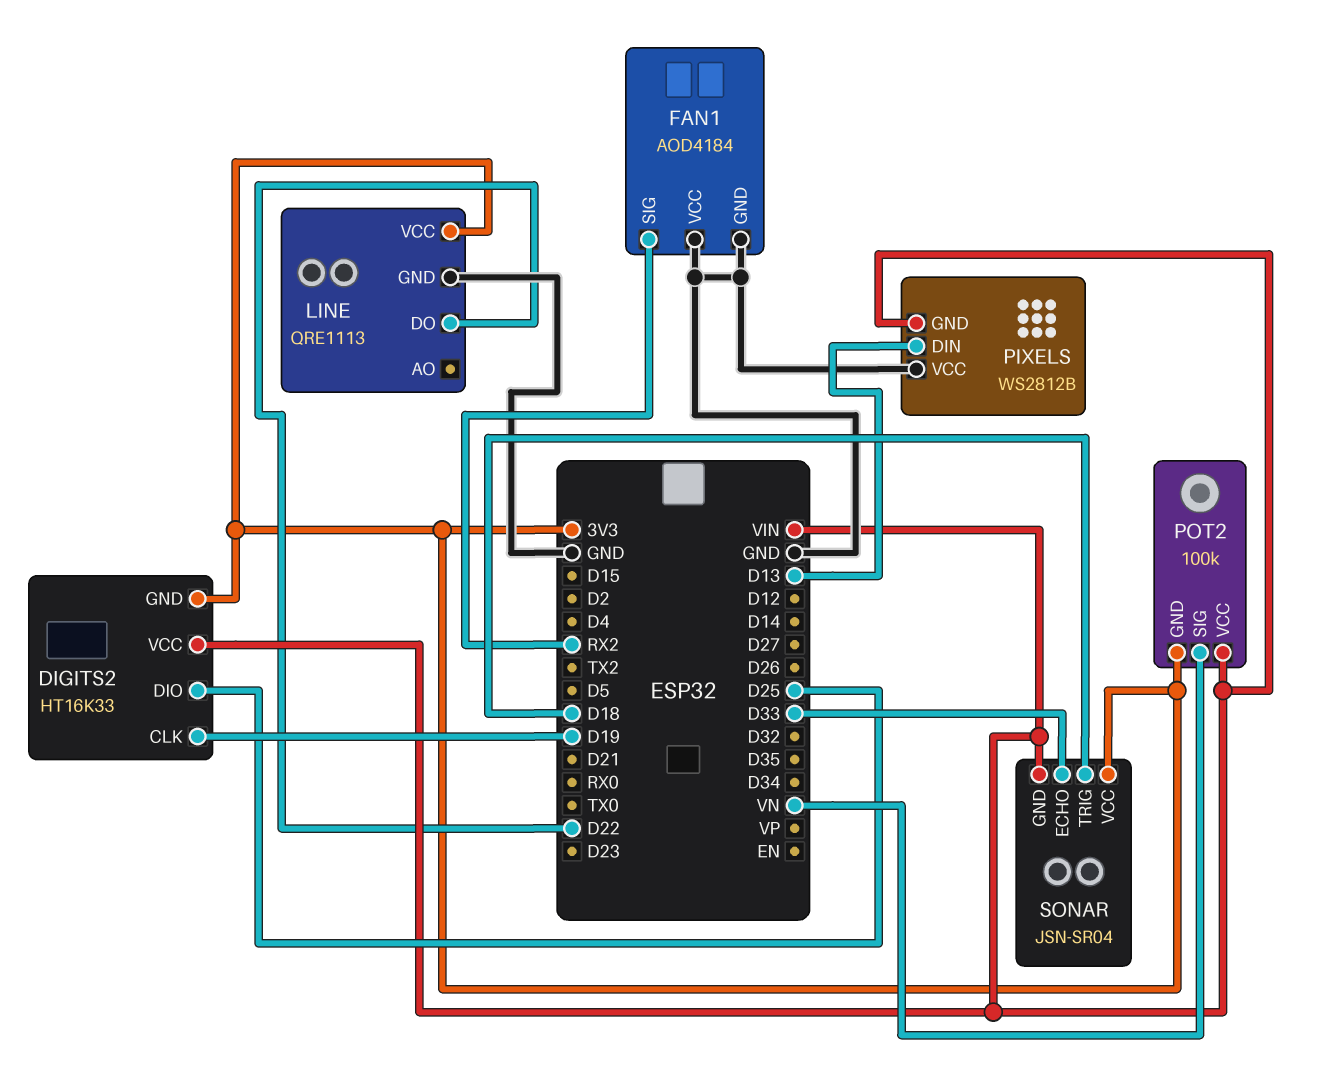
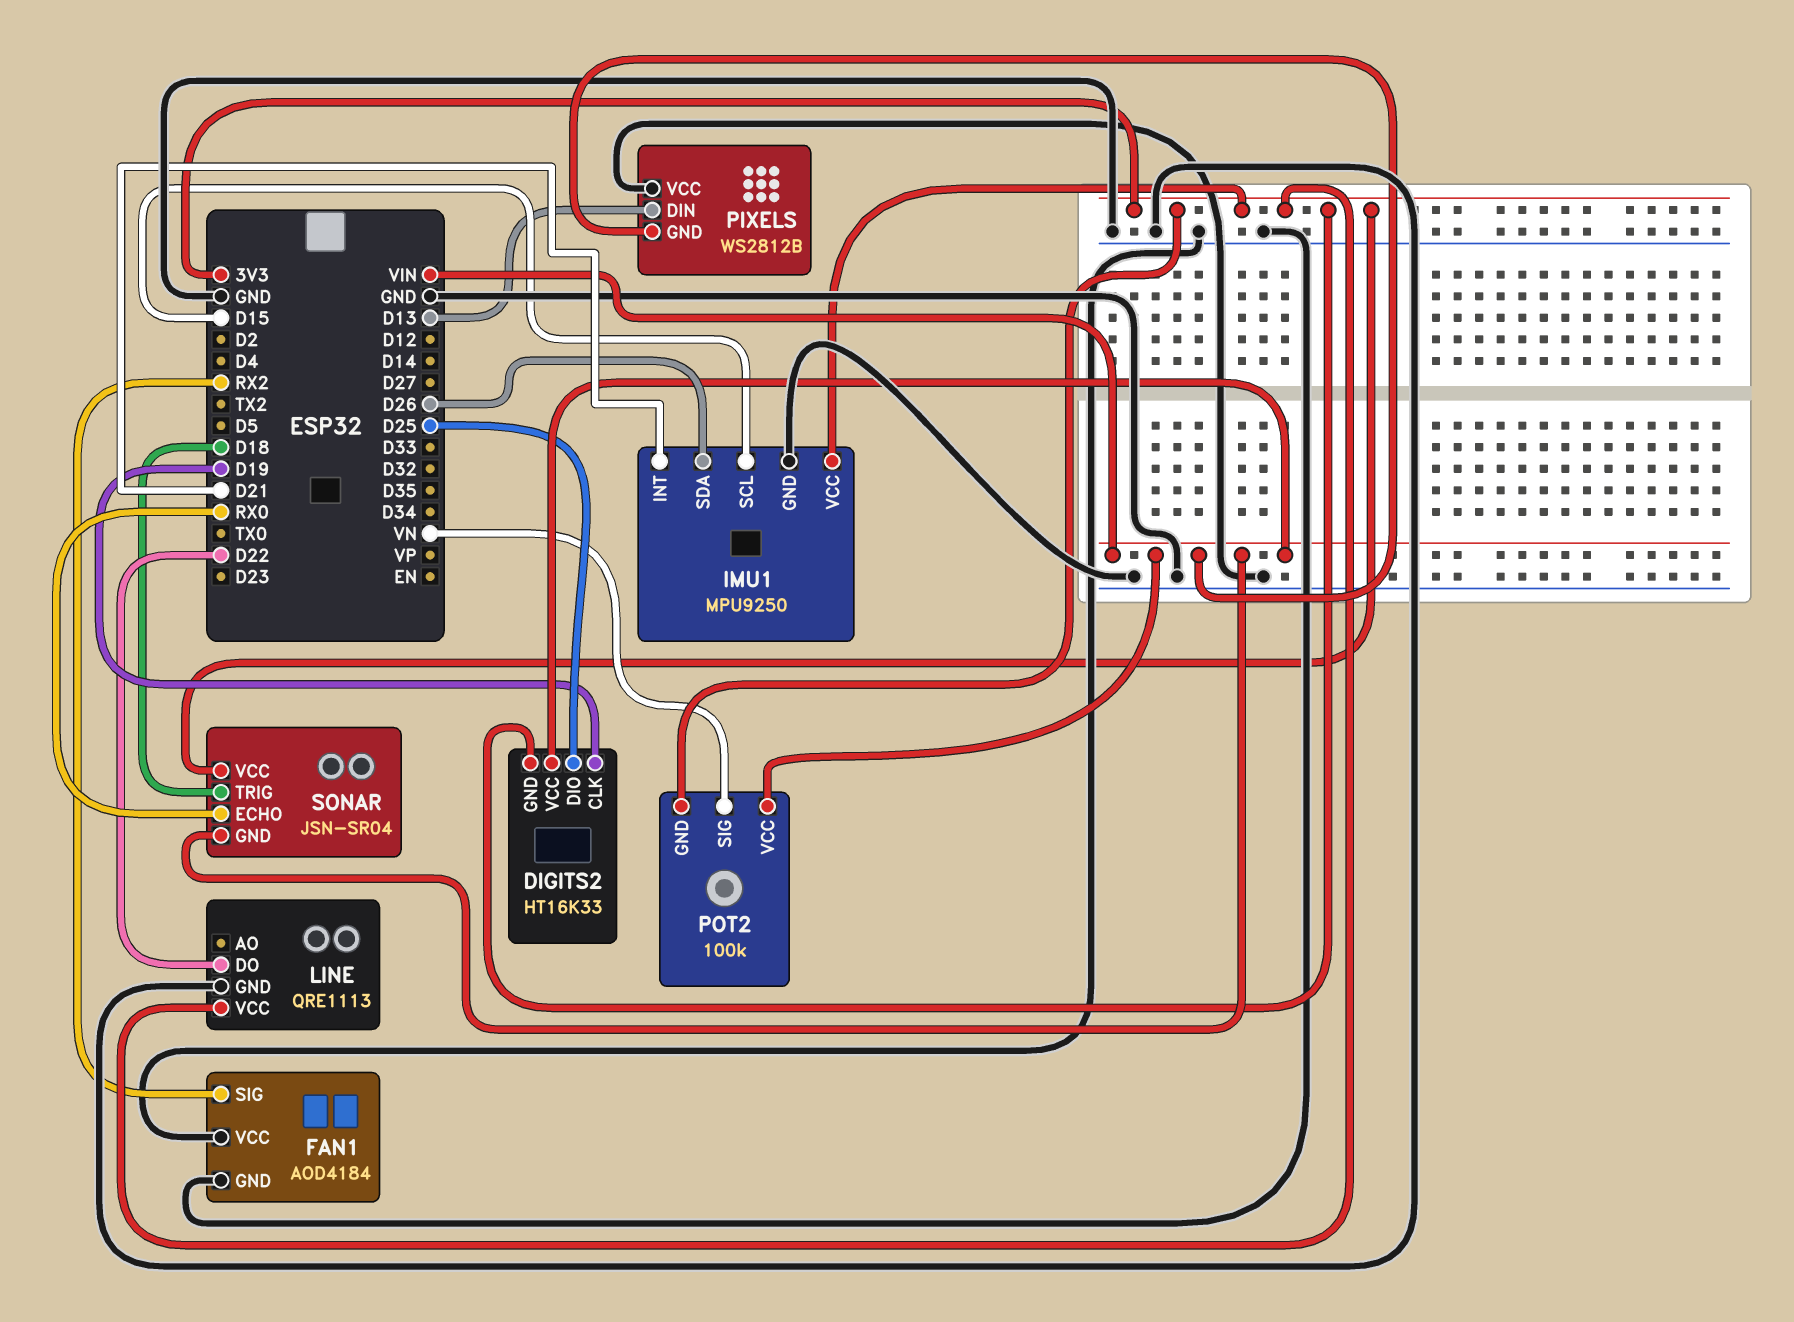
IMU1: none -> MPU9250
IMU1 pin GND: none -> GND
IMU1 pin INT: none -> D21
IMU1 pin SCL: none -> D15
IMU1 pin SDA: none -> D26
IMU1 pin VCC: none -> 3V3
SONAR pin ECHO: D33 -> RX0

